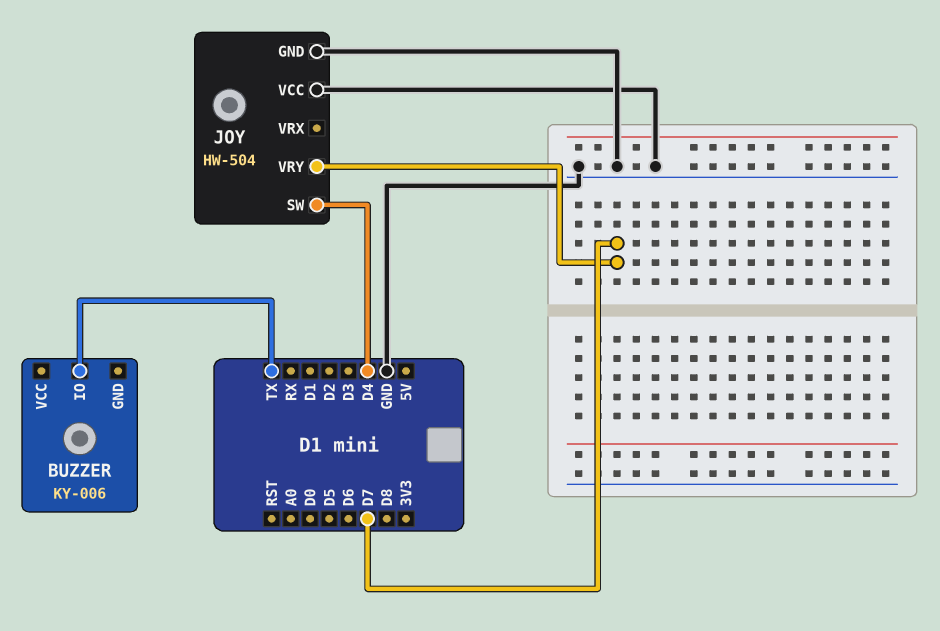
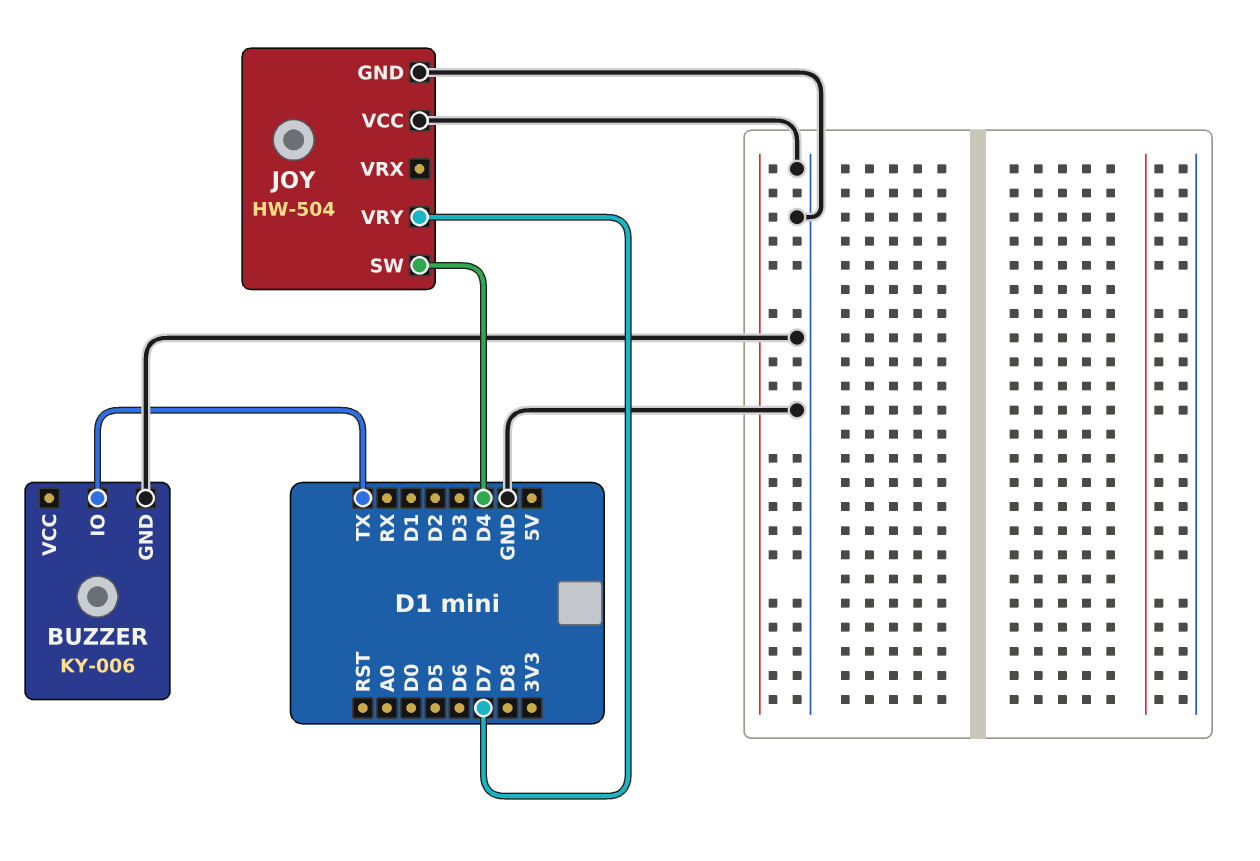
BUZZER pin GND: none -> GND

